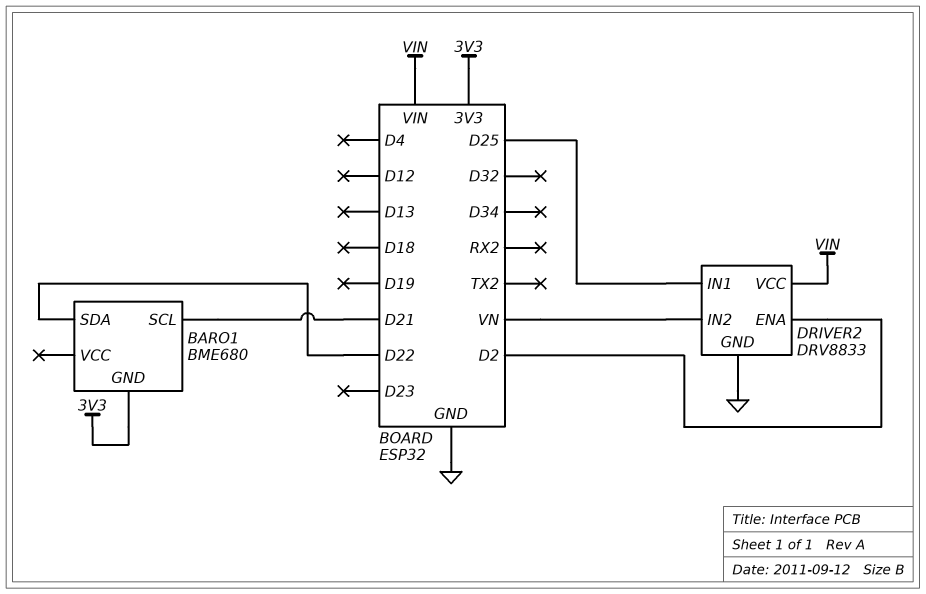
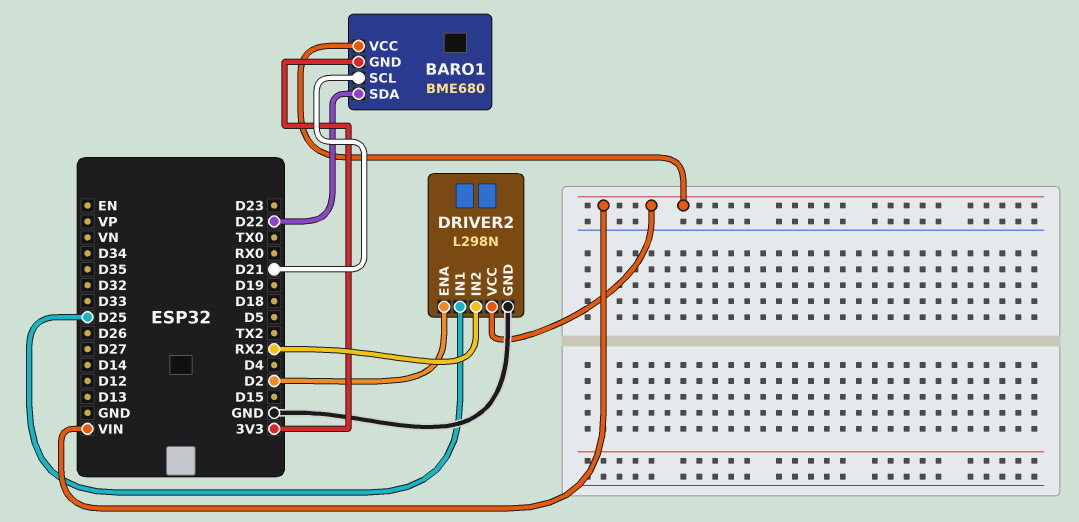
BARO1 pin VCC: none -> VIN
DRIVER2: DRV8833 -> L298N
DRIVER2 pin IN2: VN -> RX2

